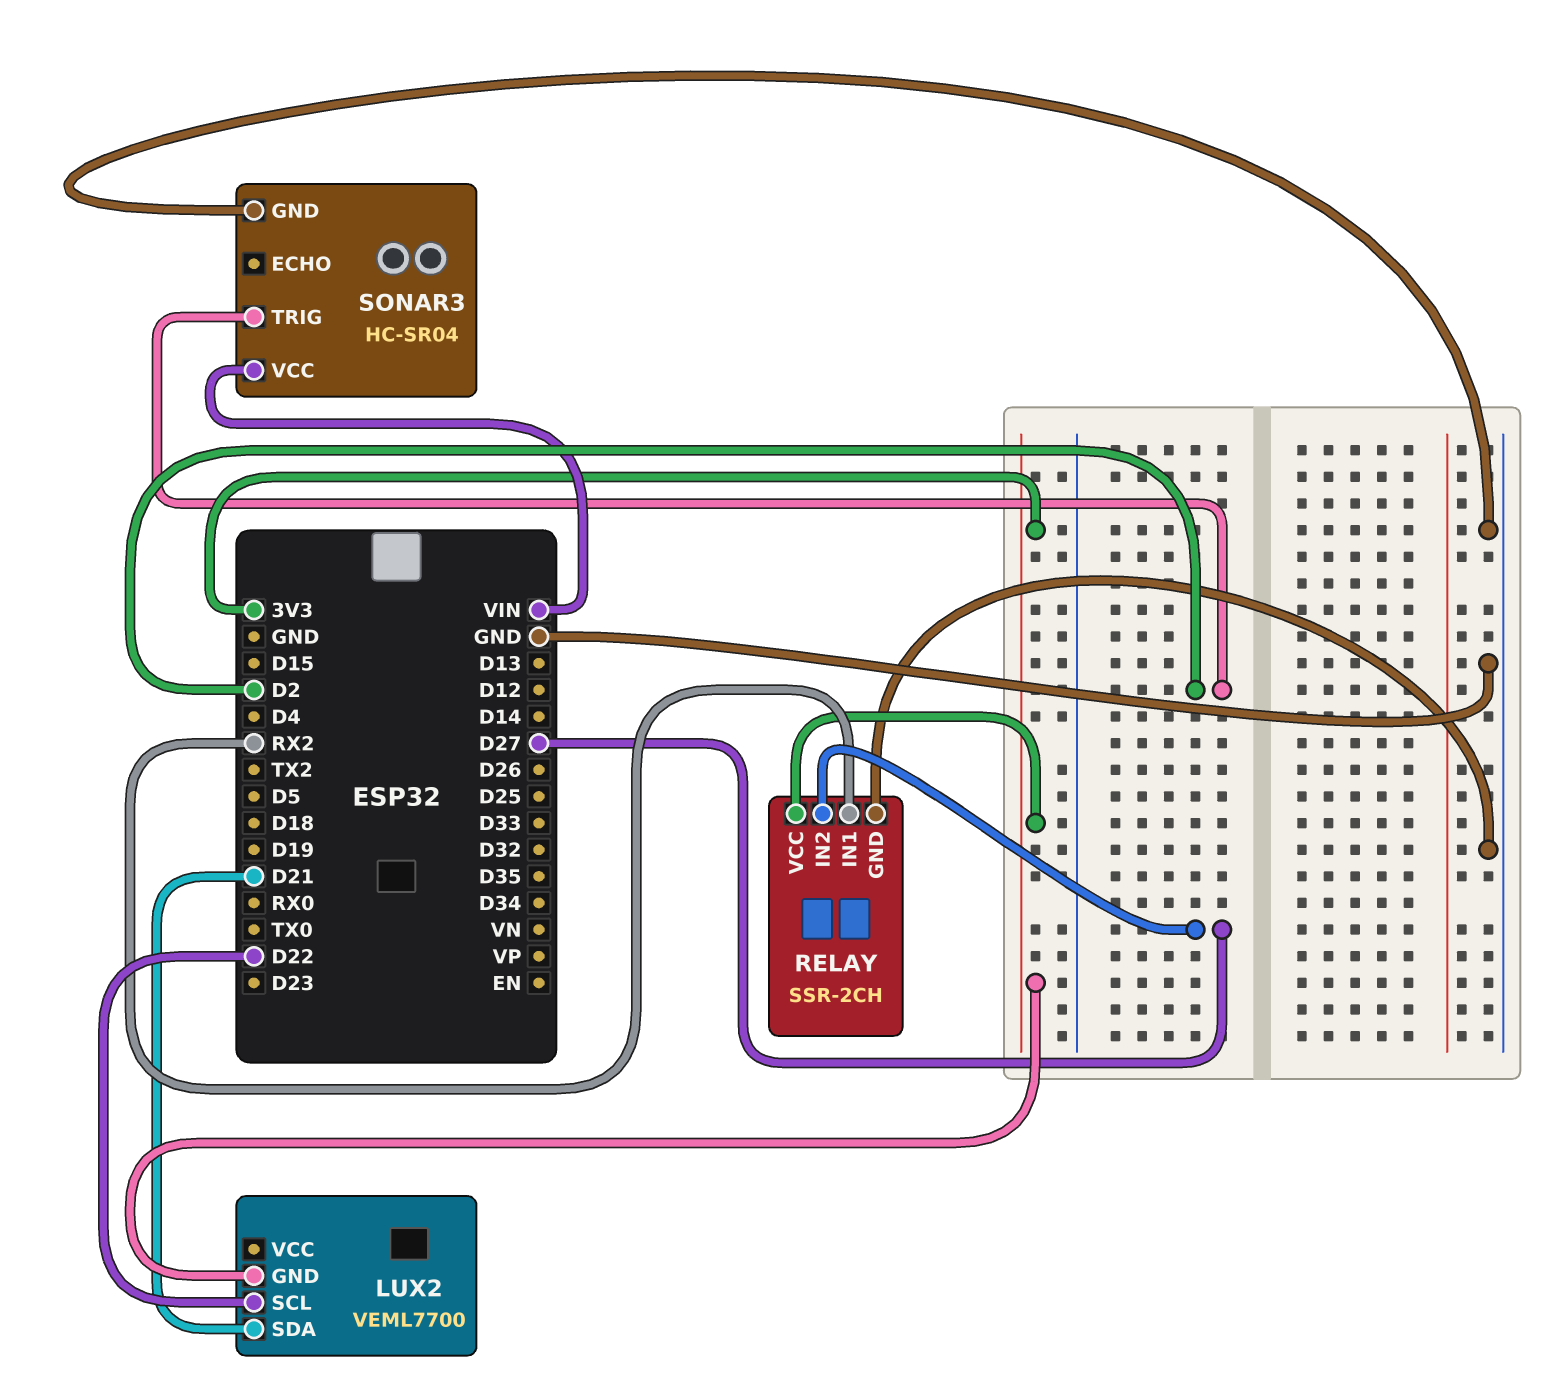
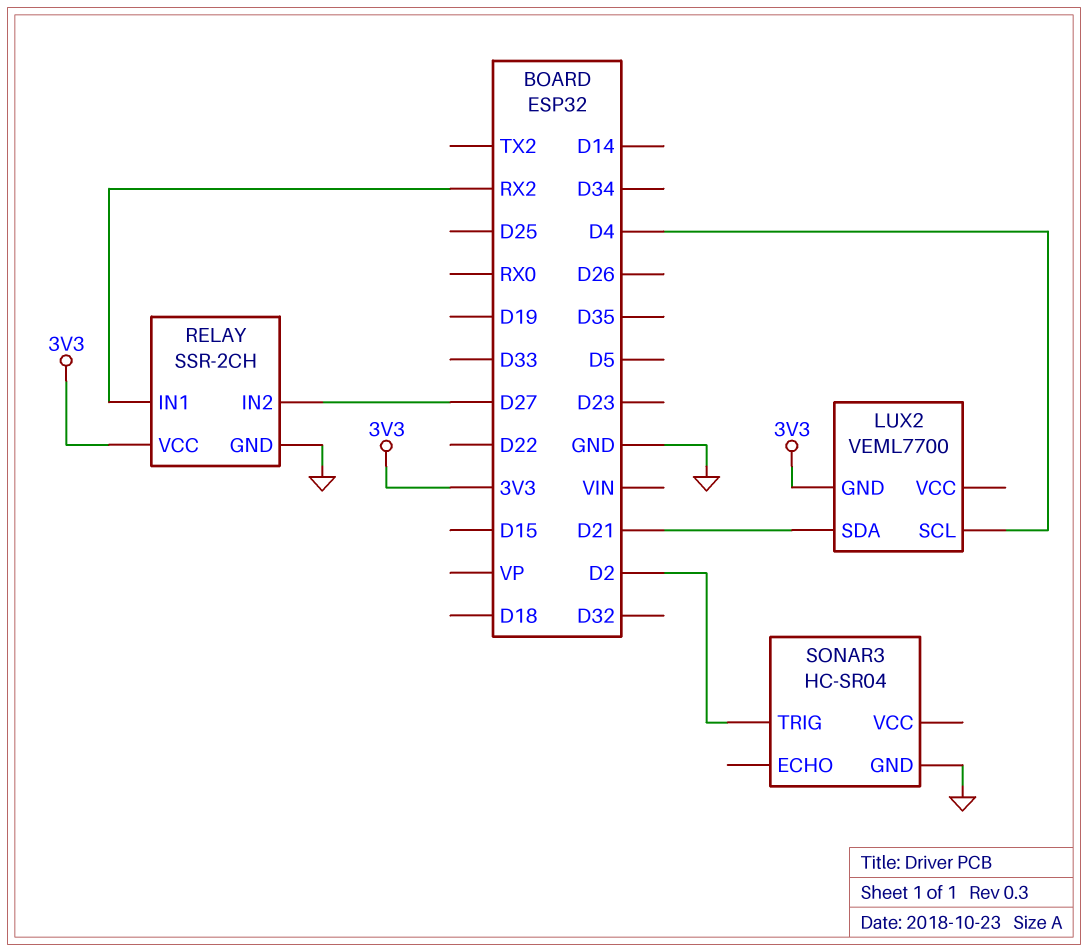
LUX2 pin SCL: D22 -> D4
SONAR3 pin VCC: VIN -> none

